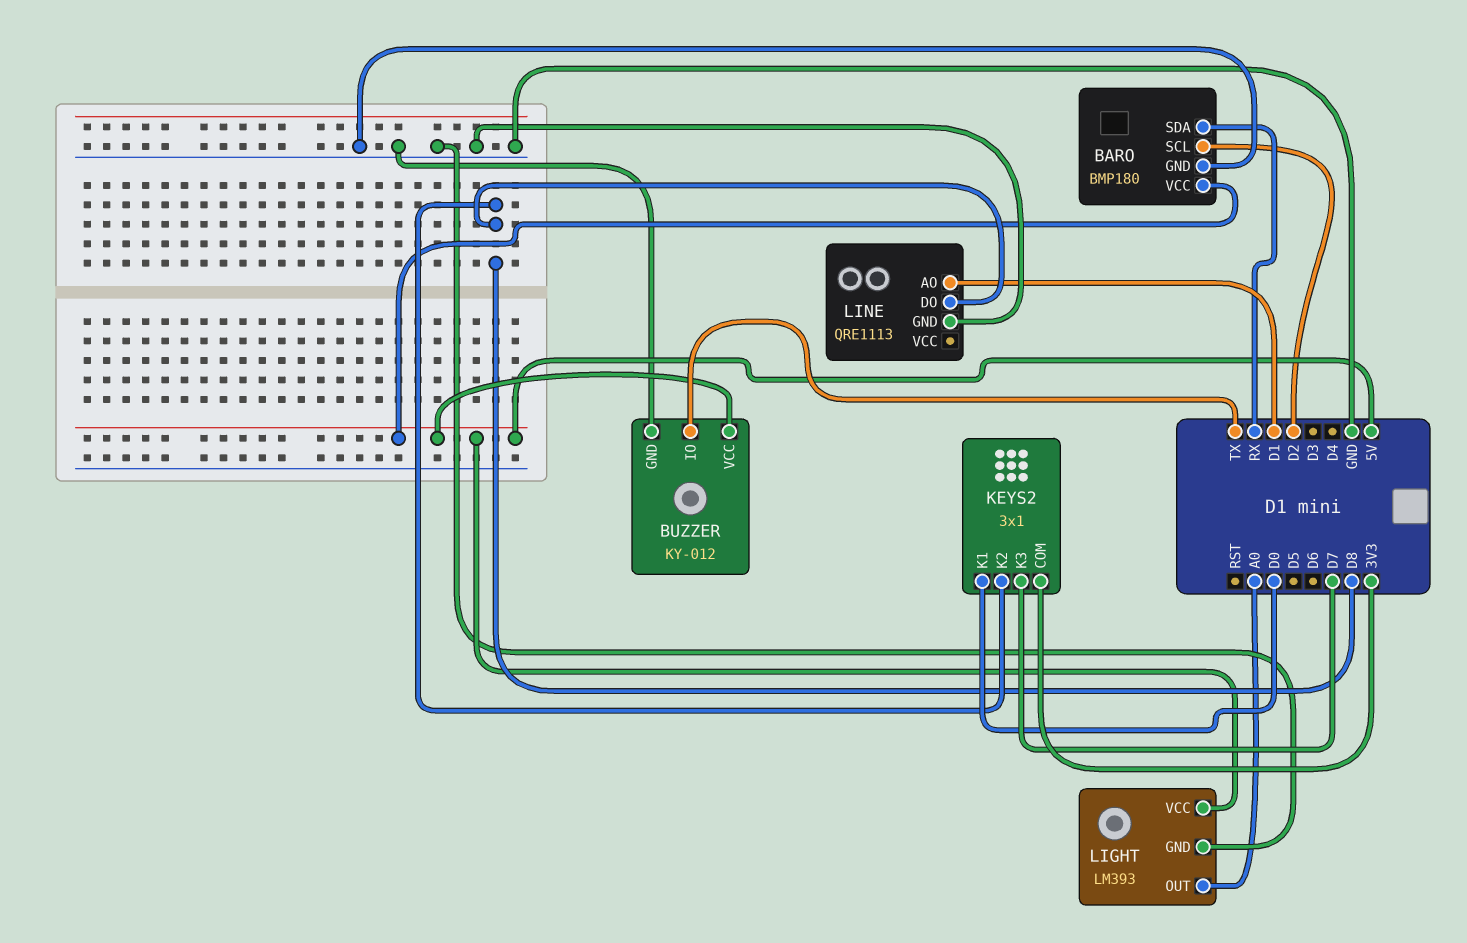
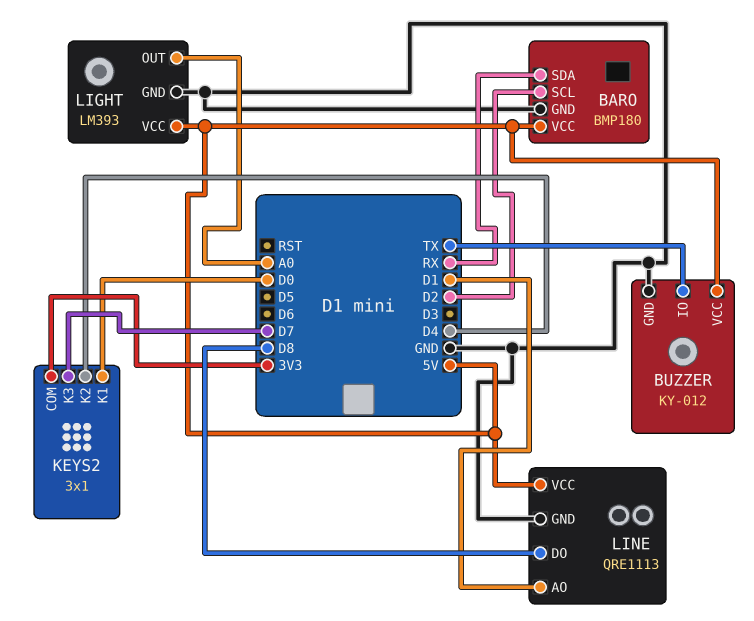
KEYS2 pin K2: D8 -> D4
LINE pin VCC: none -> 5V

